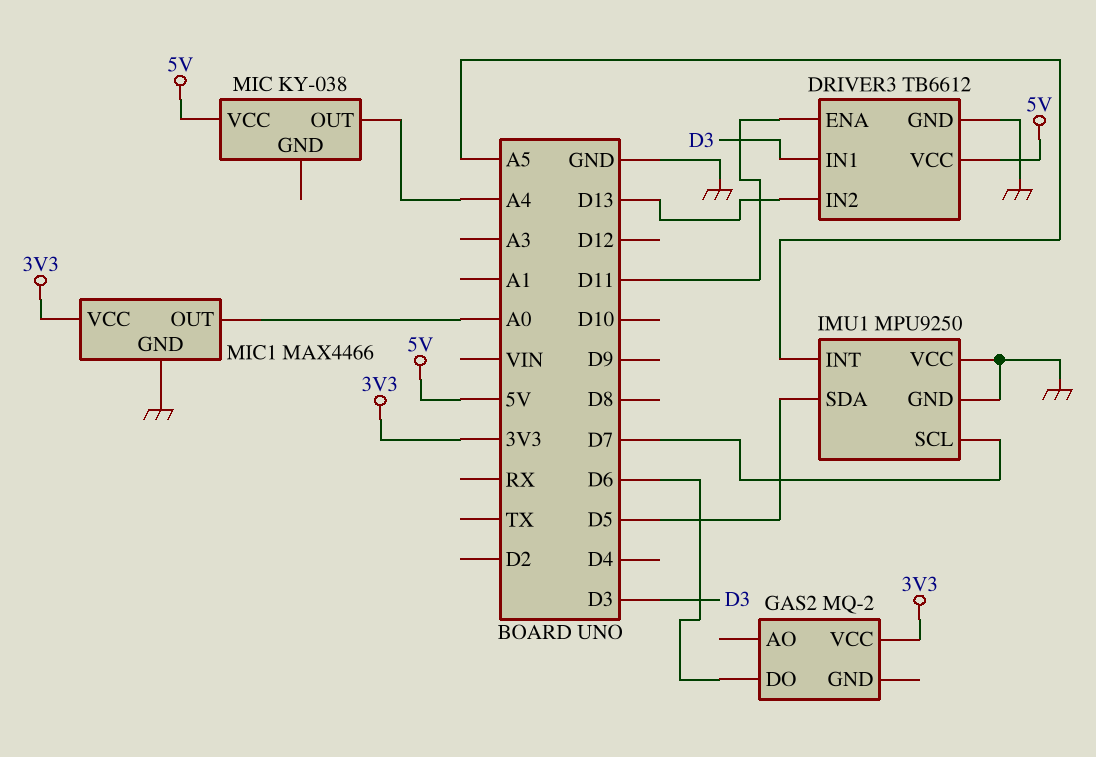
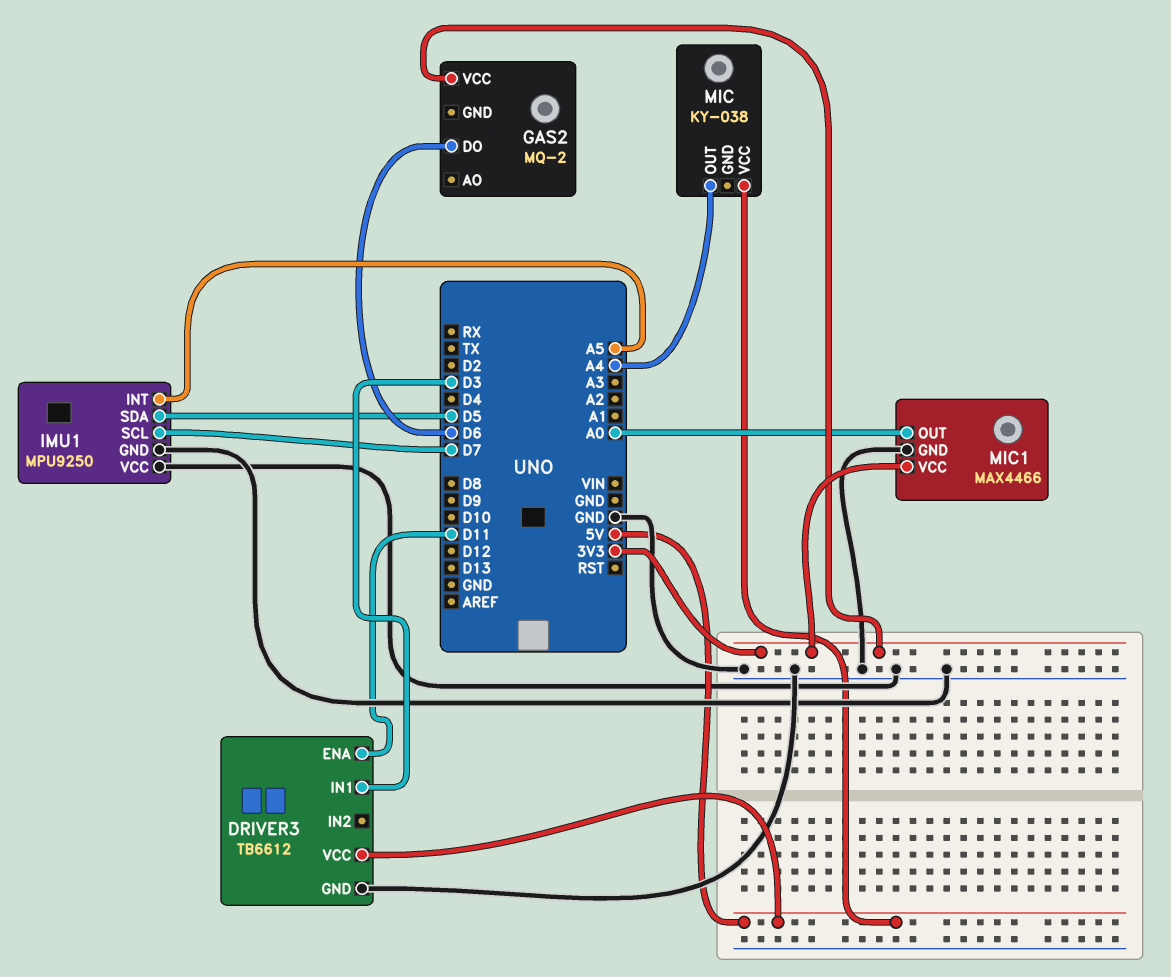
DRIVER3 pin IN2: D13 -> none

